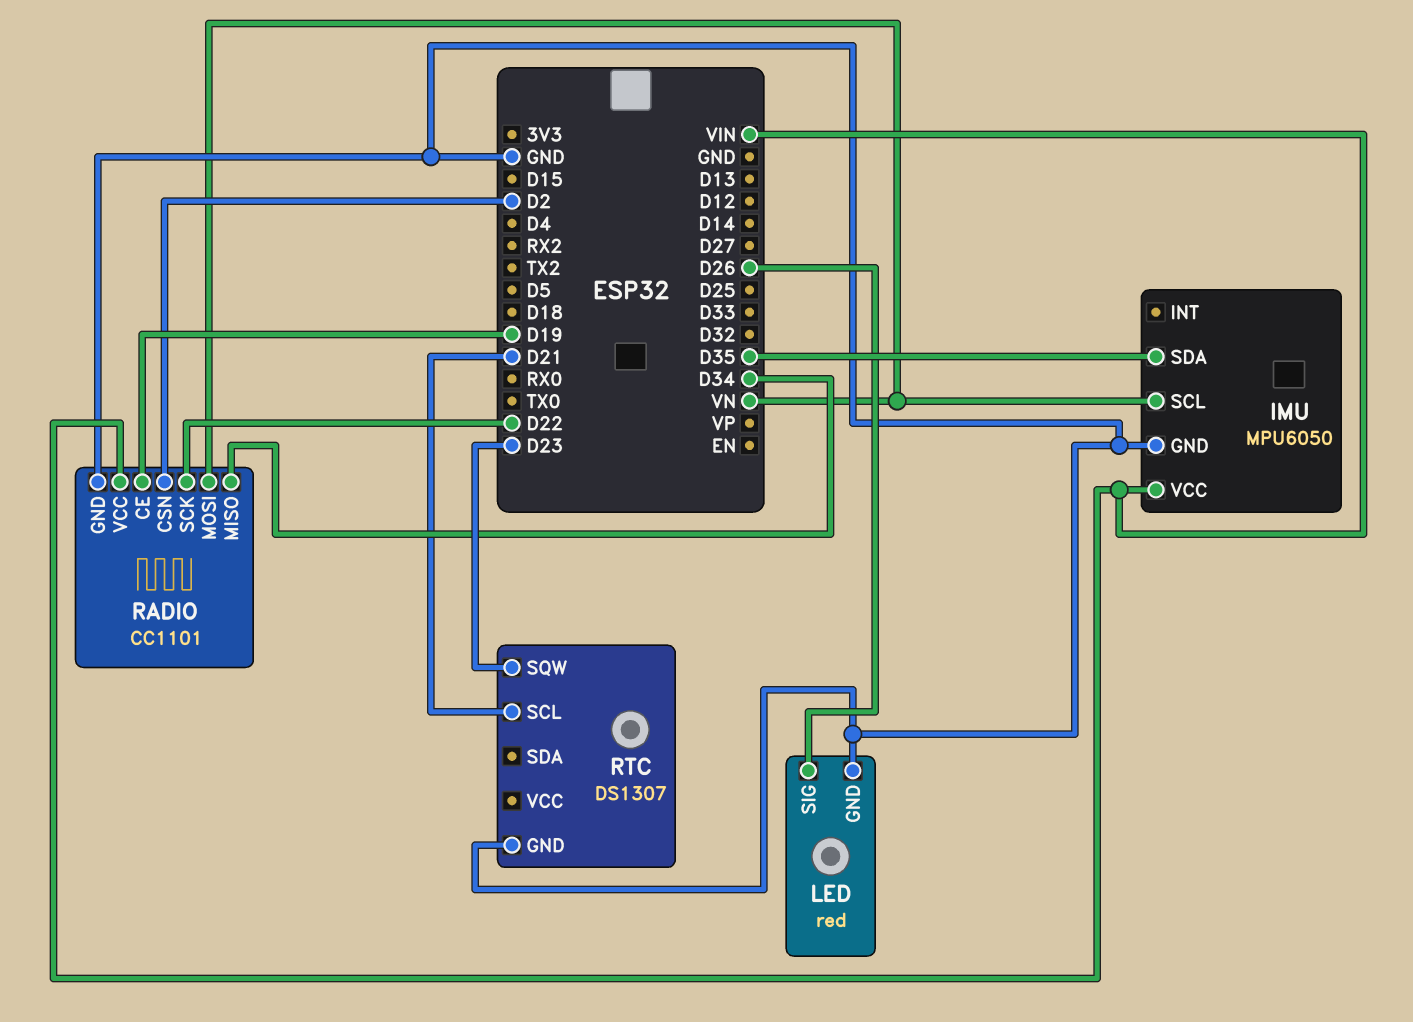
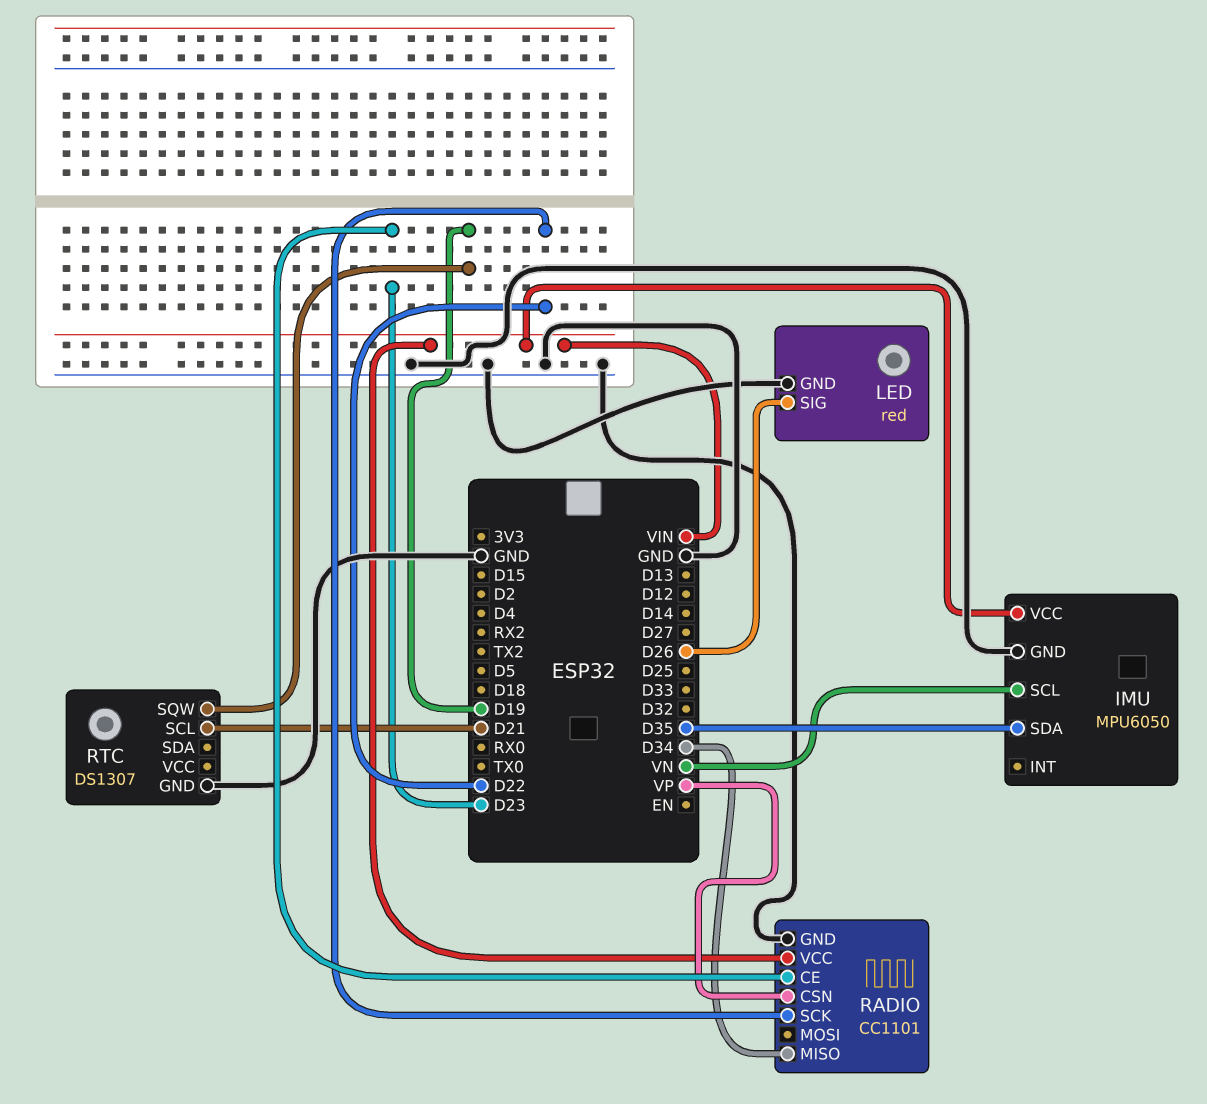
RADIO pin CE: D19 -> D23
RADIO pin CSN: D2 -> VP
RADIO pin MOSI: VN -> none
RTC pin SQW: D23 -> D19

